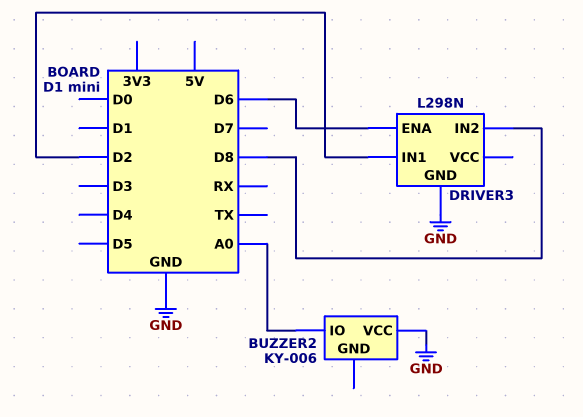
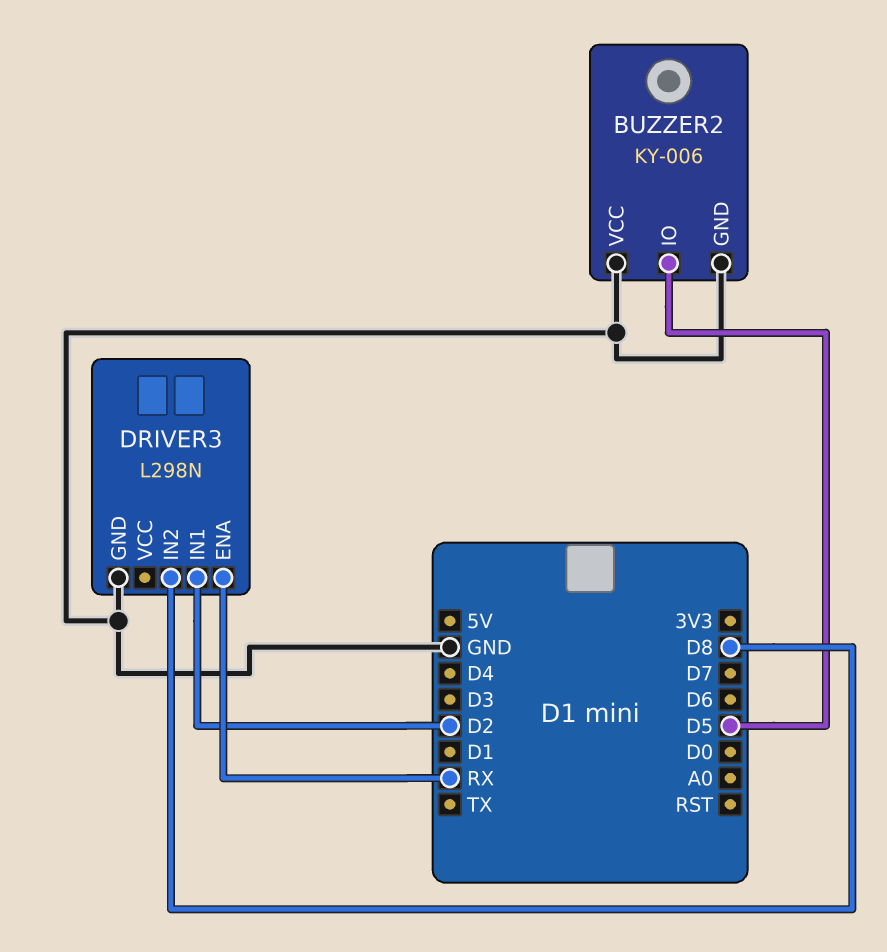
BUZZER2 pin GND: none -> GND
BUZZER2 pin IO: A0 -> D5
DRIVER3 pin ENA: D6 -> RX

